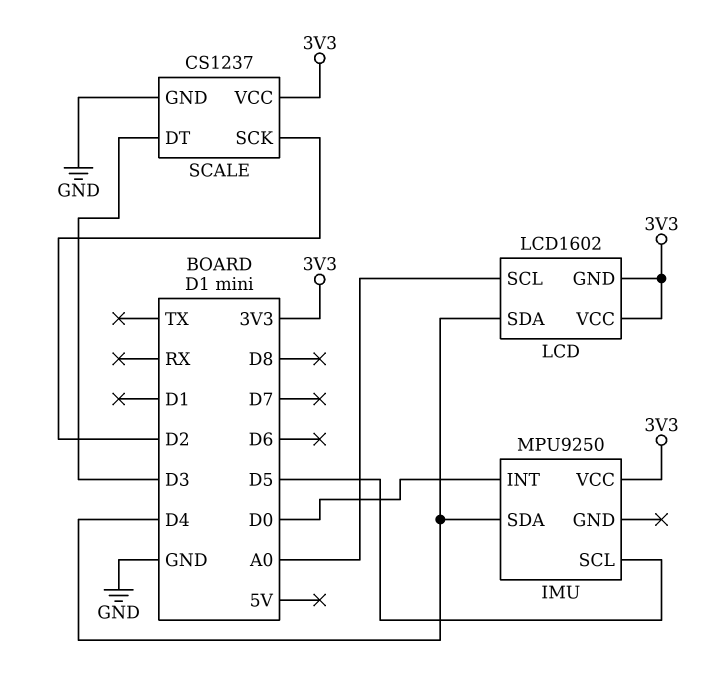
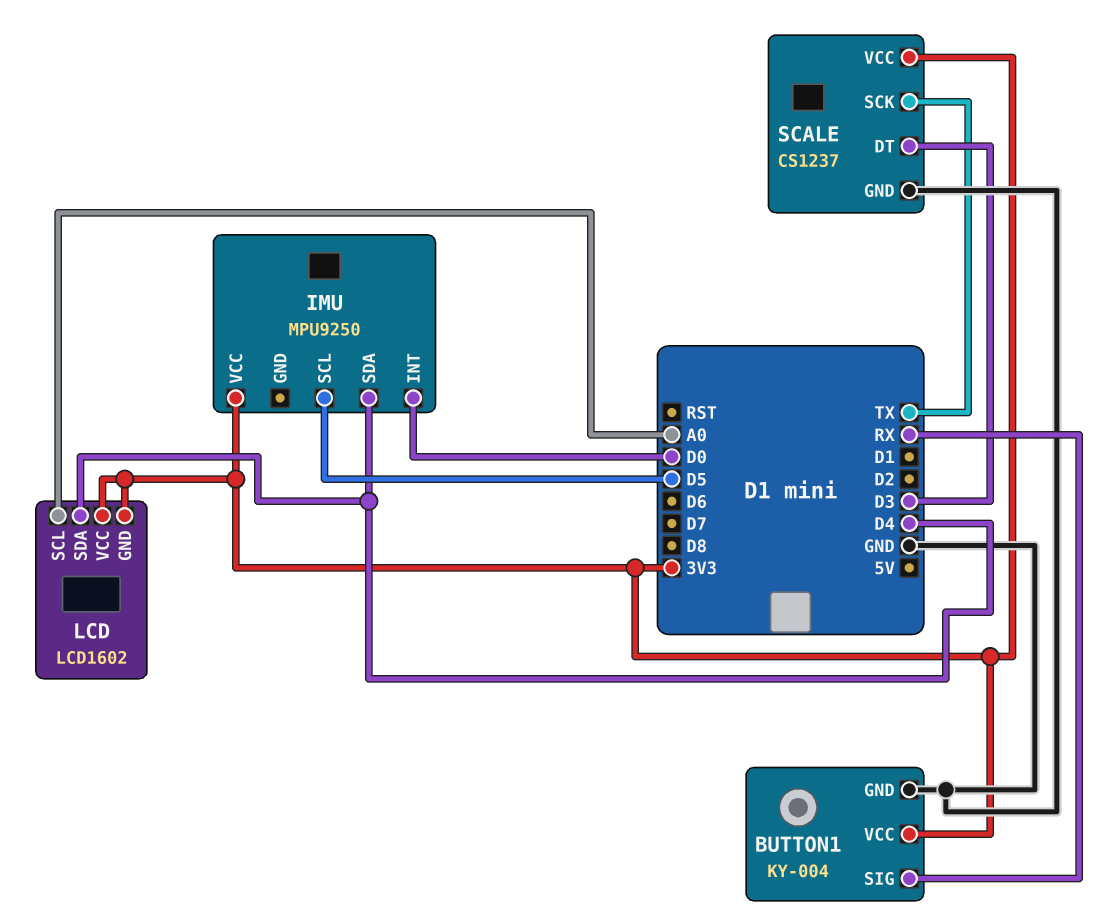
BUTTON1: none -> KY-004
BUTTON1 pin GND: none -> GND
BUTTON1 pin SIG: none -> RX
BUTTON1 pin VCC: none -> 3V3
SCALE pin SCK: D2 -> TX

